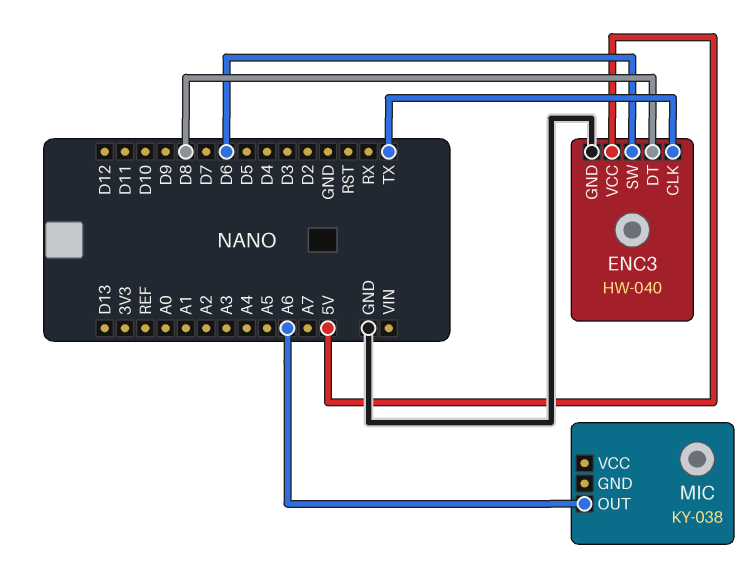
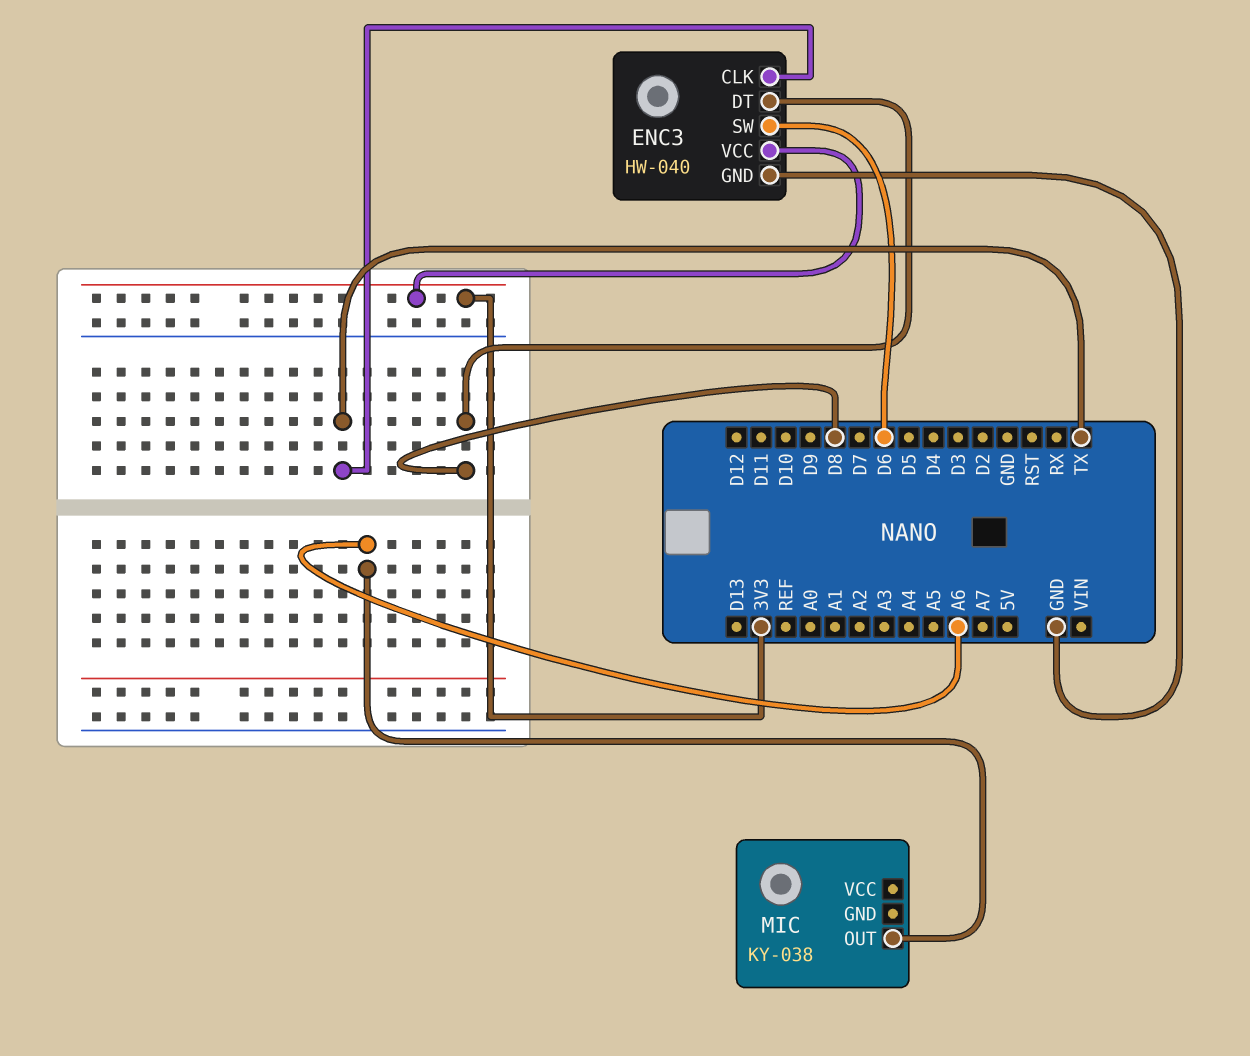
ENC3 pin VCC: 5V -> 3V3

